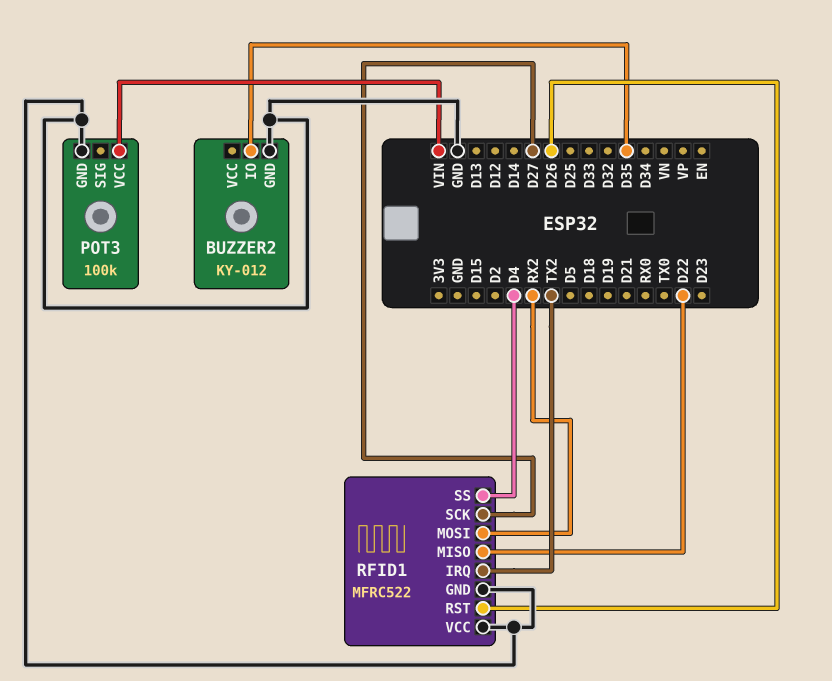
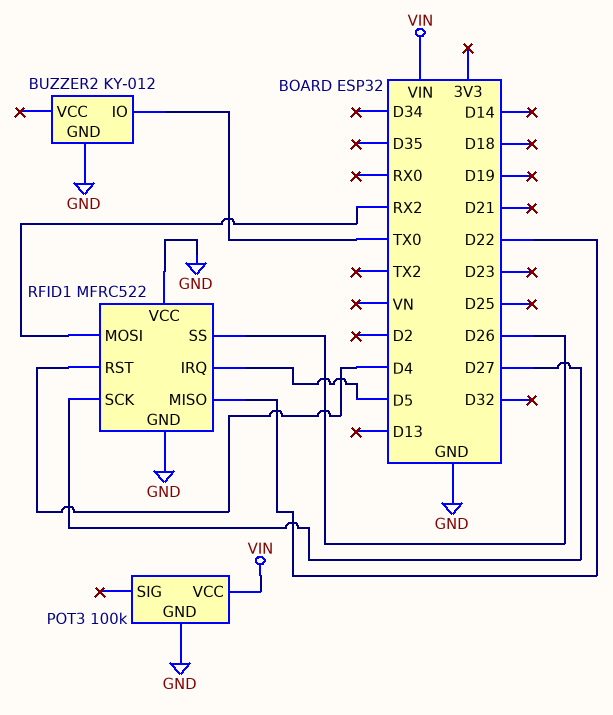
BUZZER2 pin IO: D35 -> TX0
RFID1 pin IRQ: TX2 -> D5
RFID1 pin RST: D26 -> D4
RFID1 pin SS: D4 -> D26

